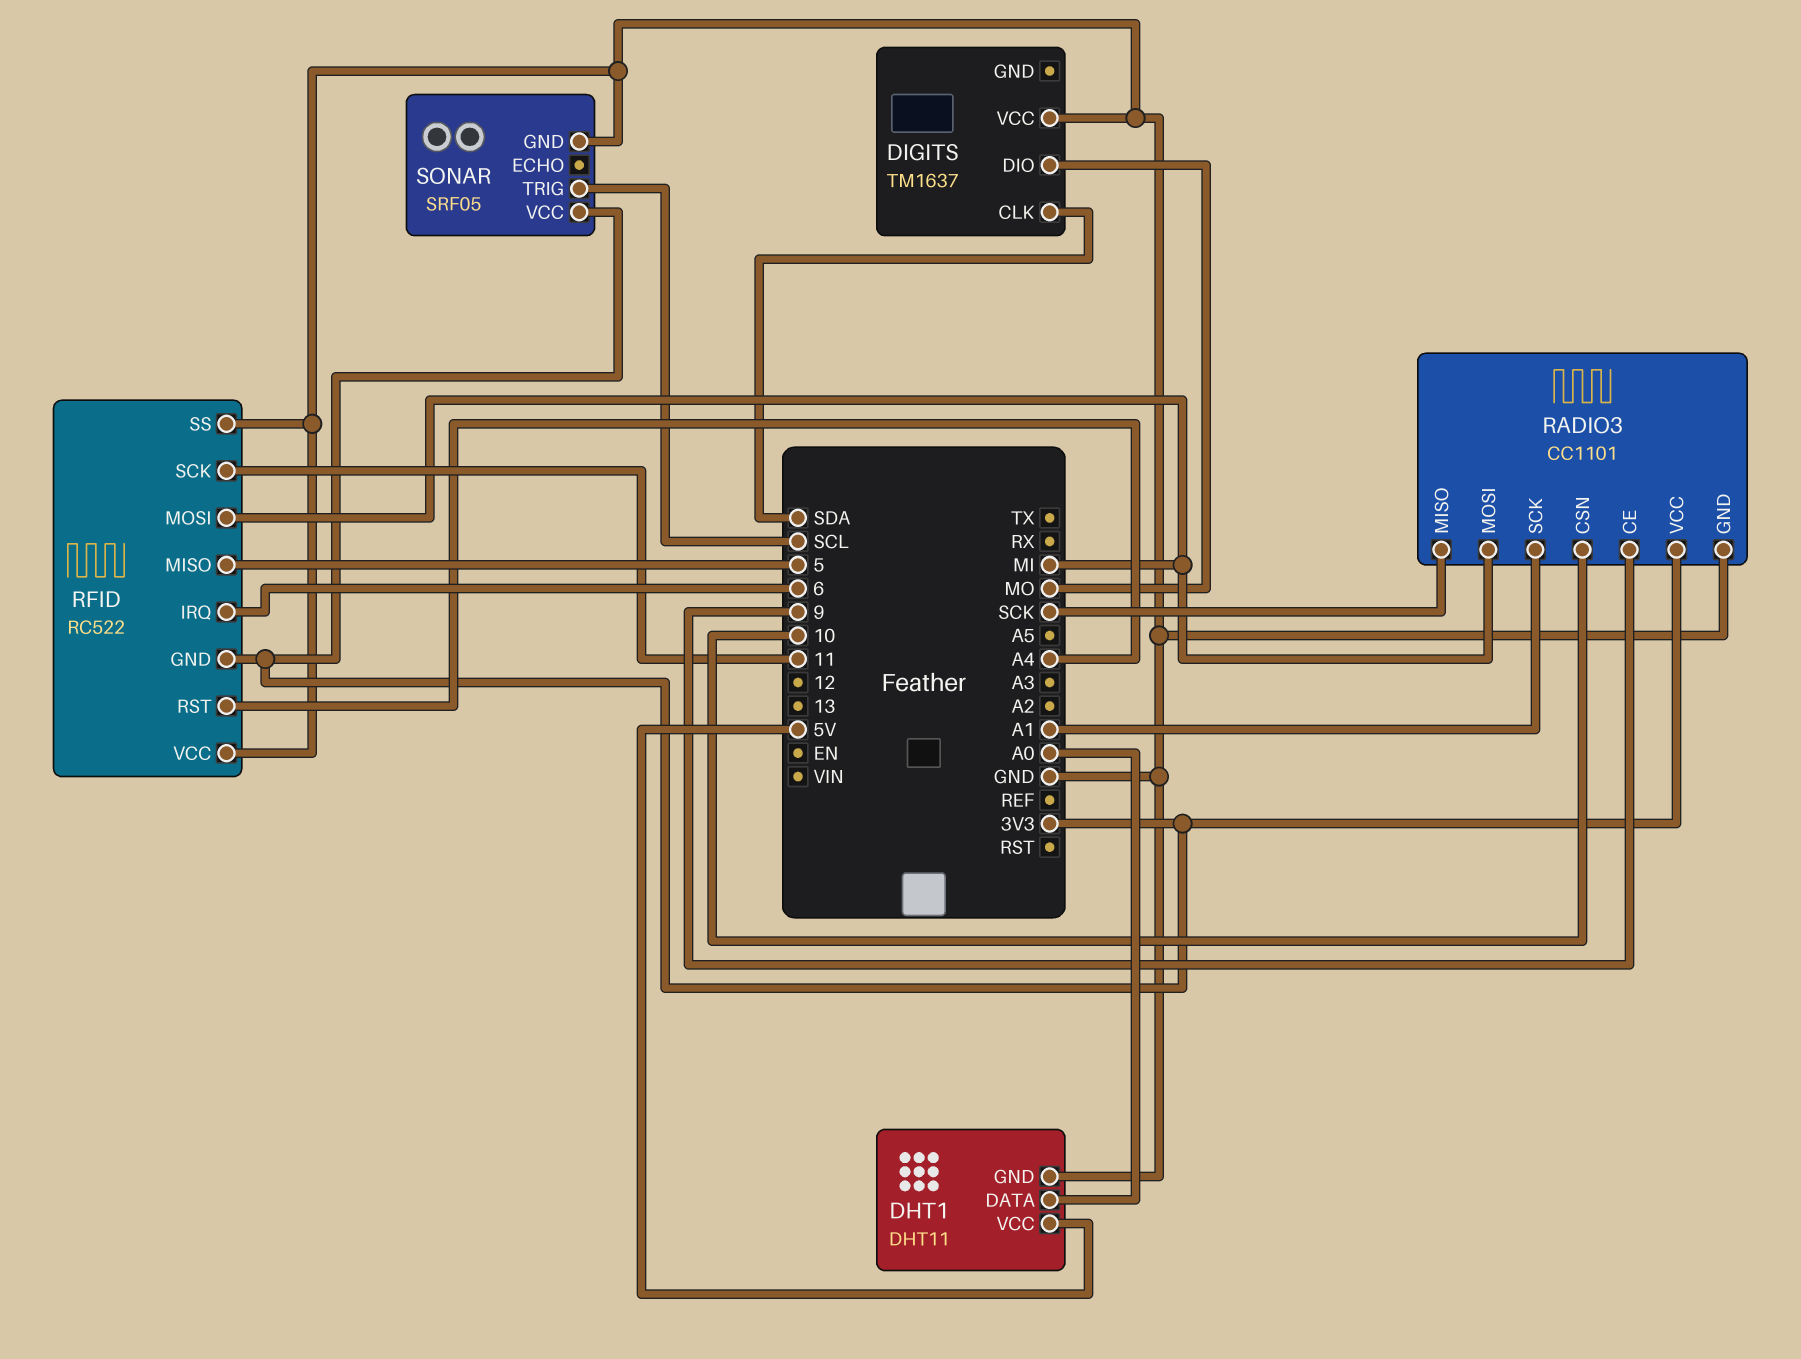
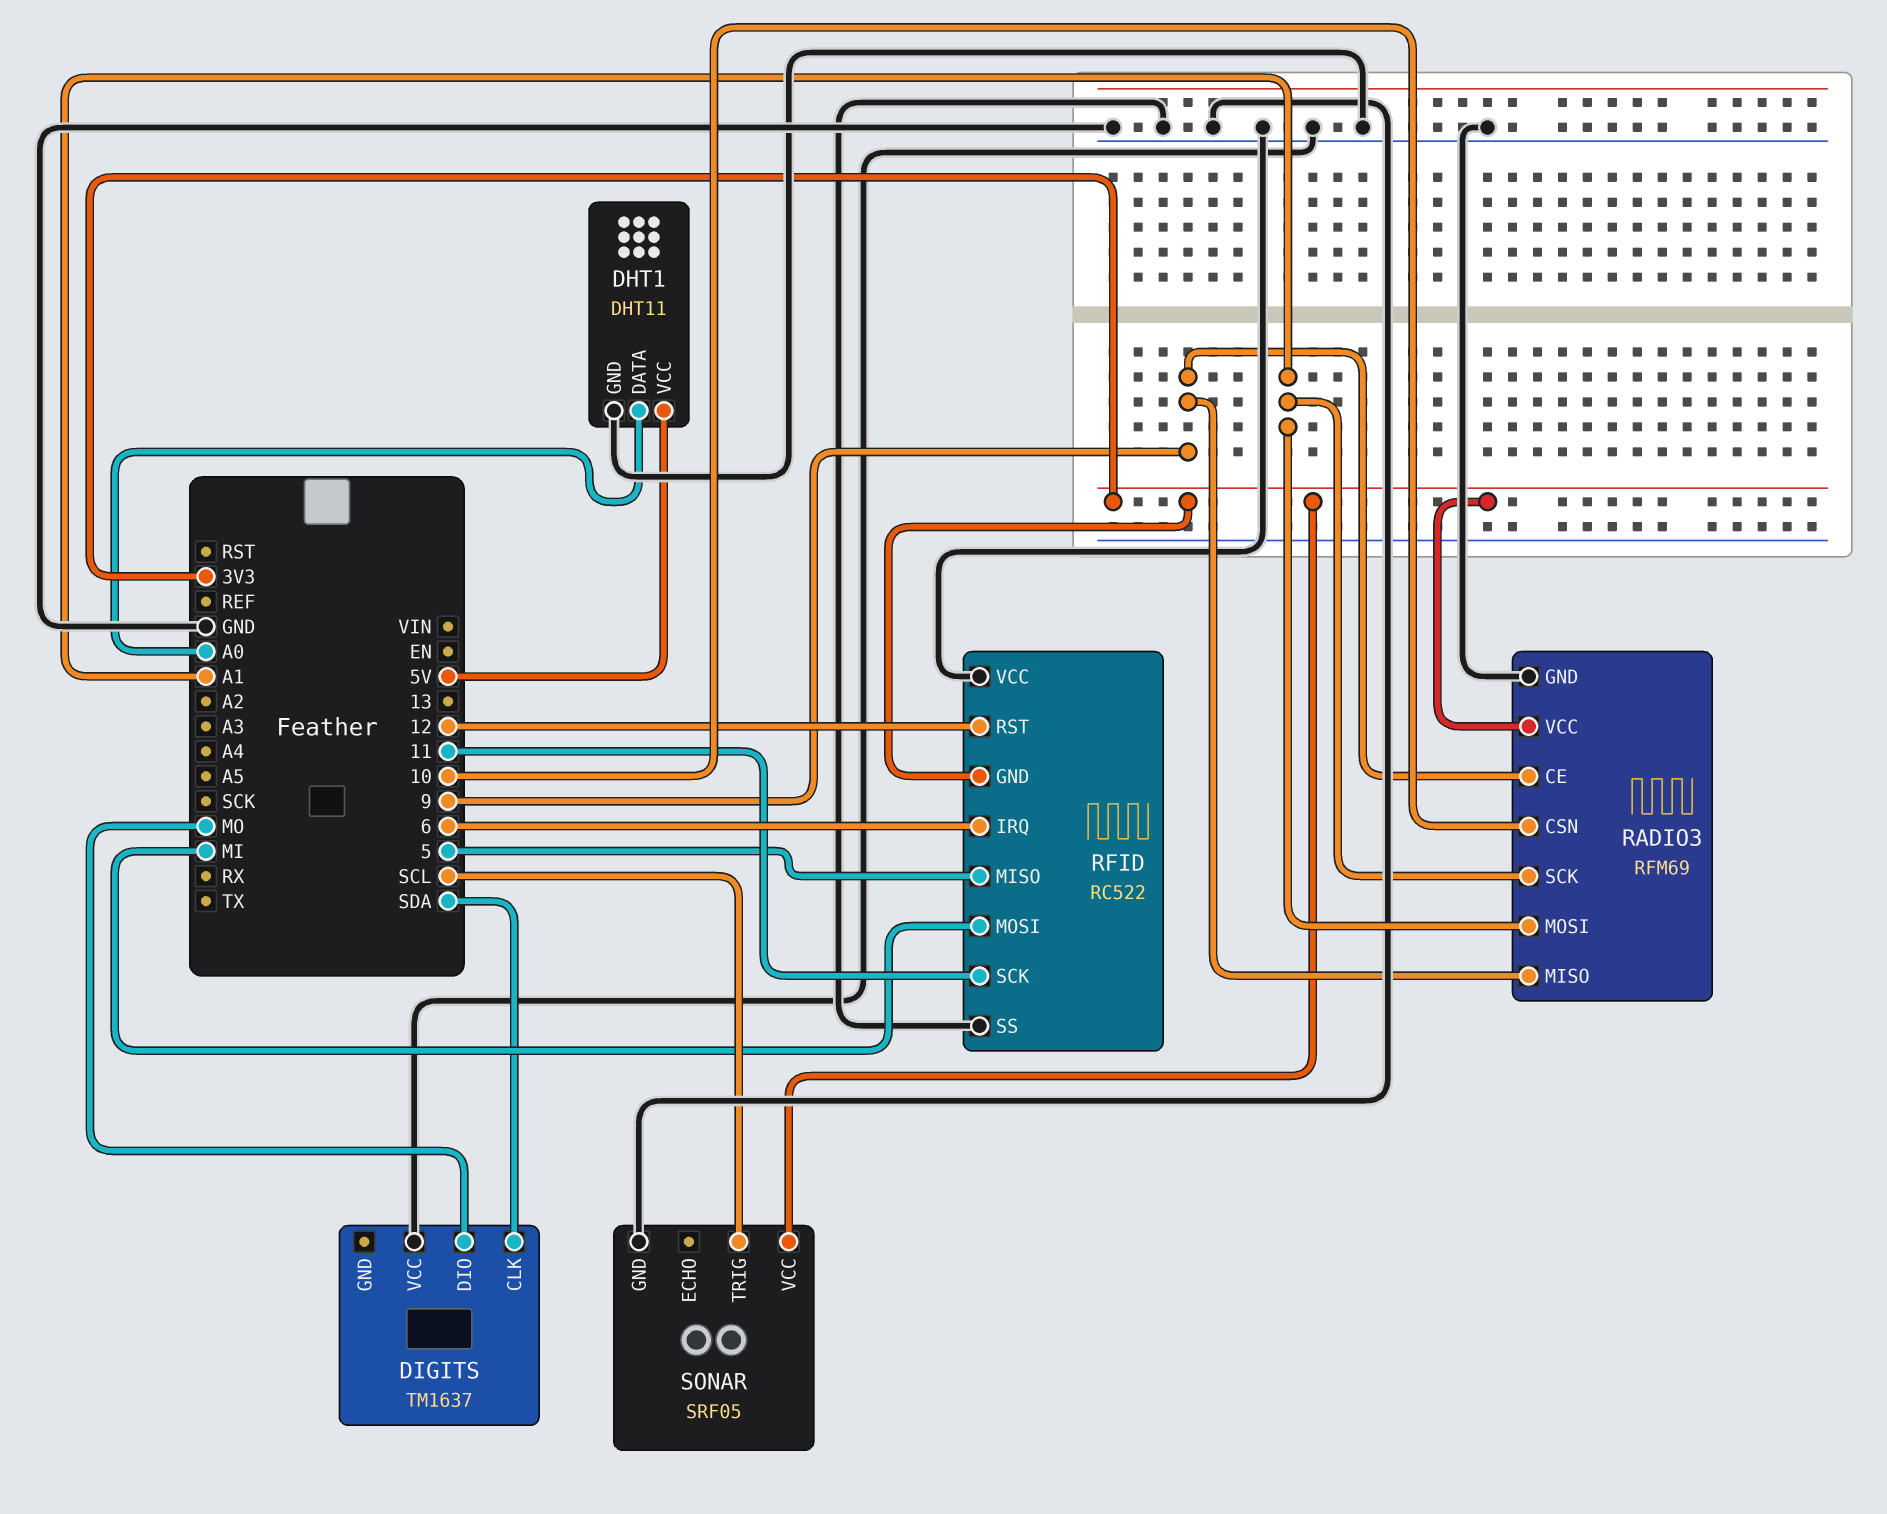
RADIO3: CC1101 -> RFM69
RADIO3 pin MISO: SCK -> 9
RADIO3 pin MOSI: MI -> A1
RFID pin RST: A4 -> 12

